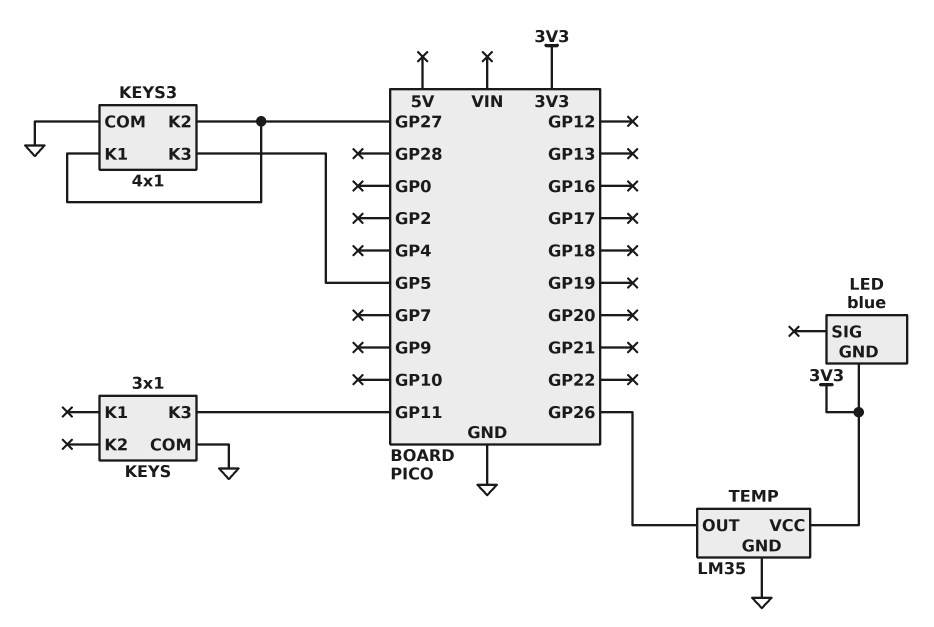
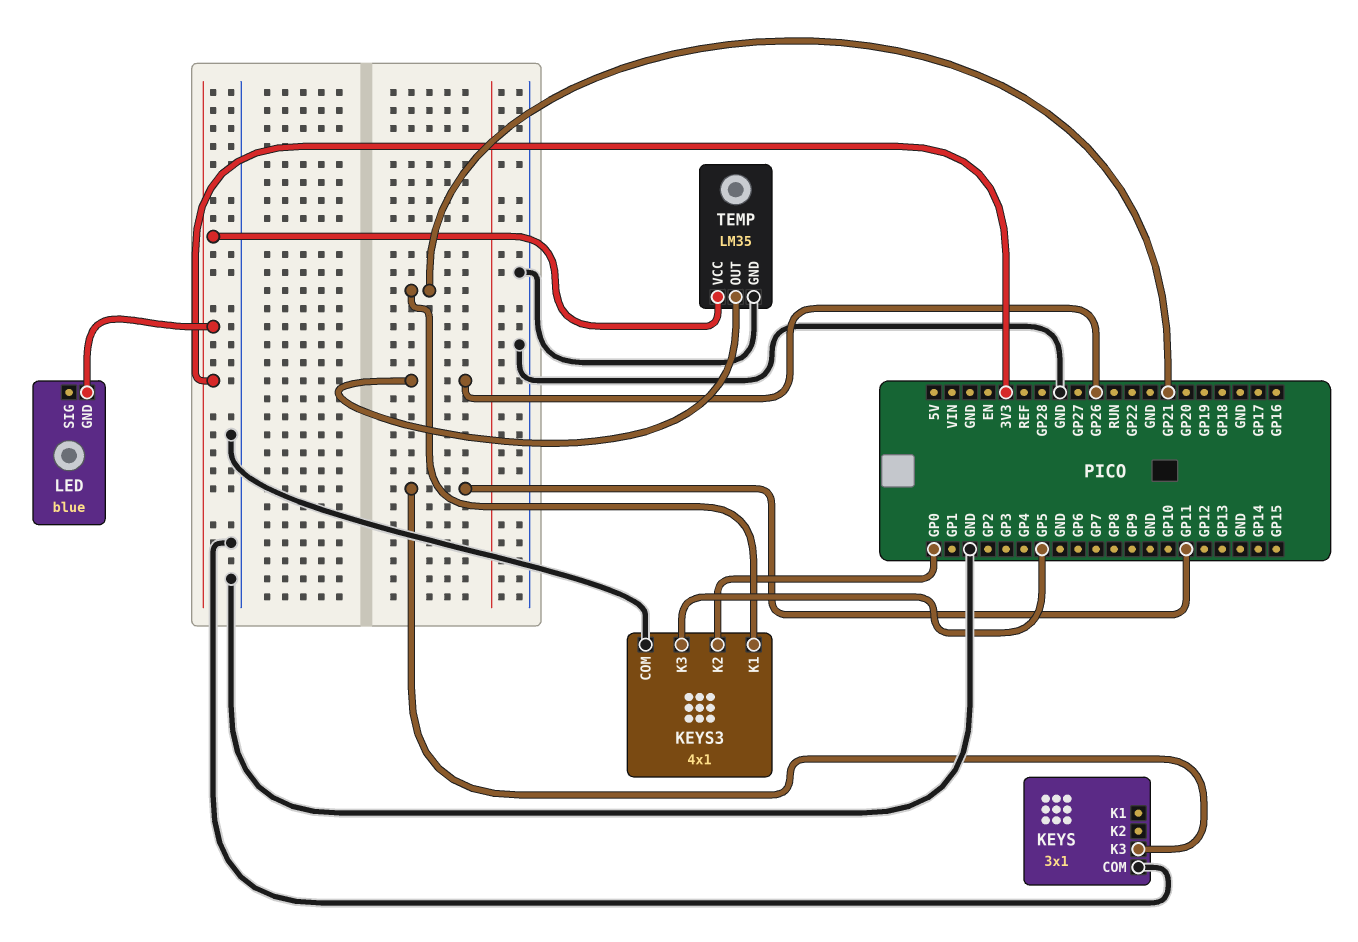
KEYS3 pin K1: GP27 -> GP21
KEYS3 pin K2: GP27 -> GP0

